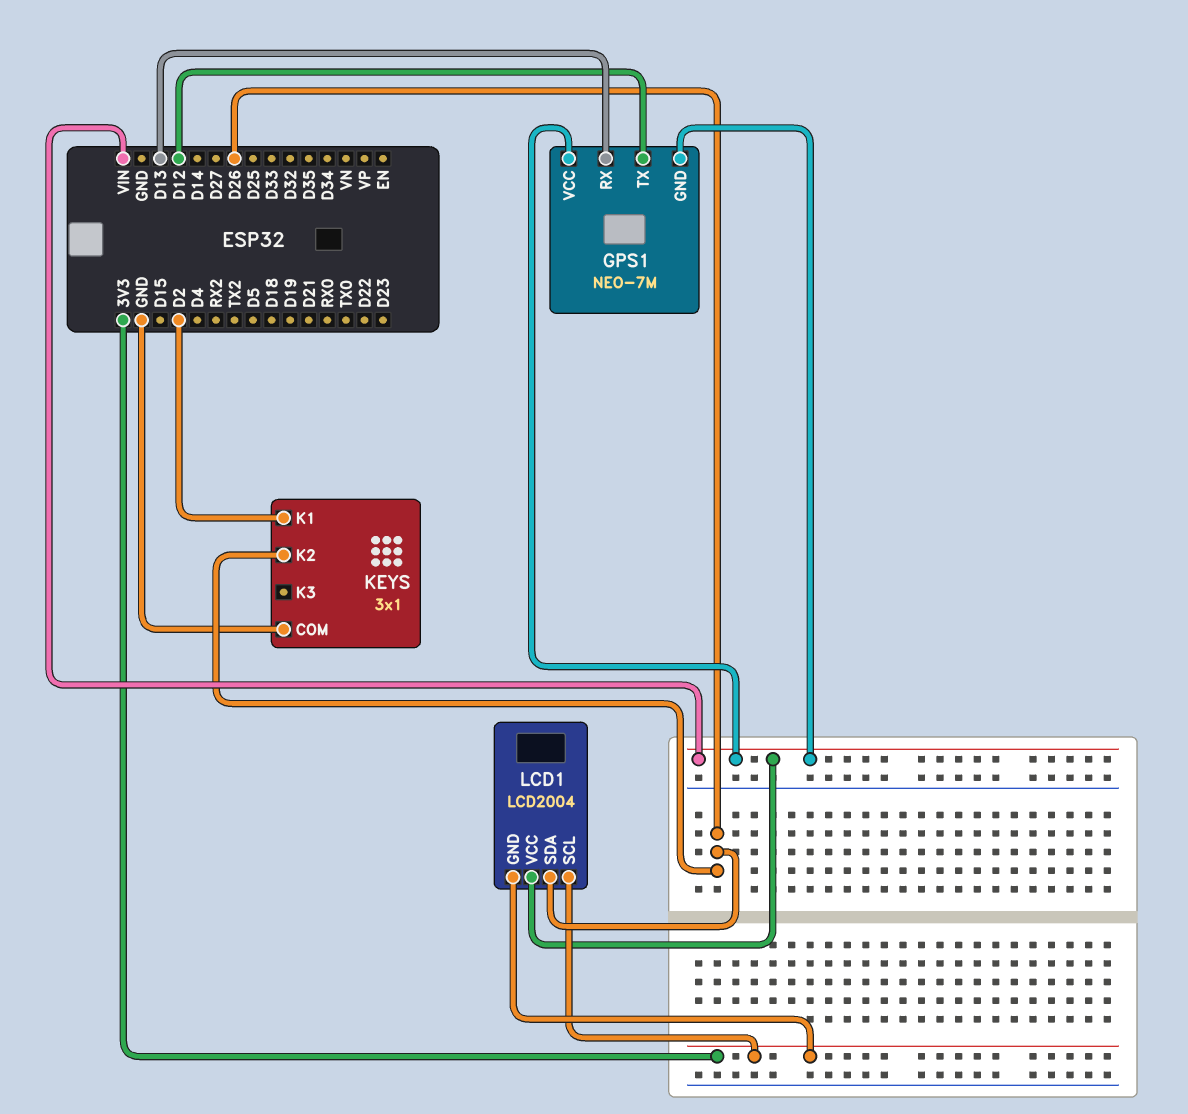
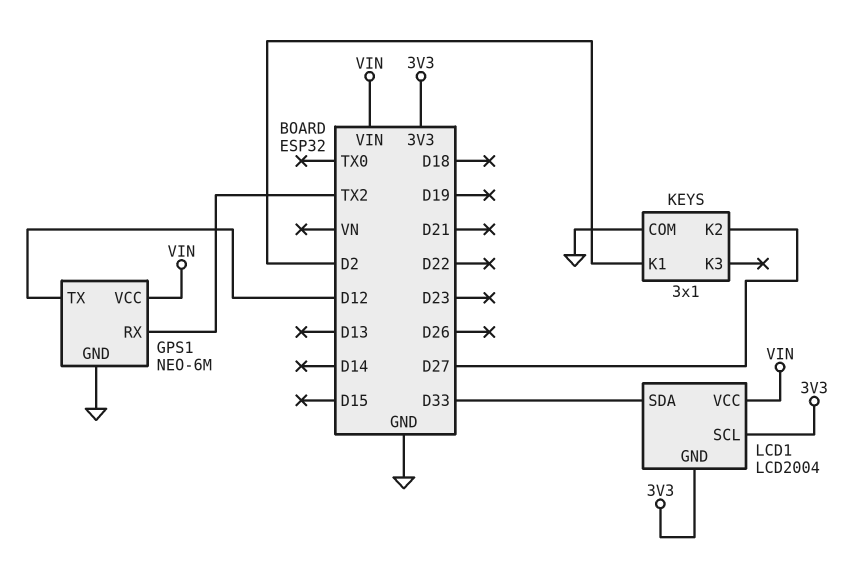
GPS1: NEO-7M -> NEO-6M
GPS1 pin GND: VIN -> GND
GPS1 pin RX: D13 -> TX2
KEYS pin K2: D26 -> D27
LCD1 pin SDA: D26 -> D33

